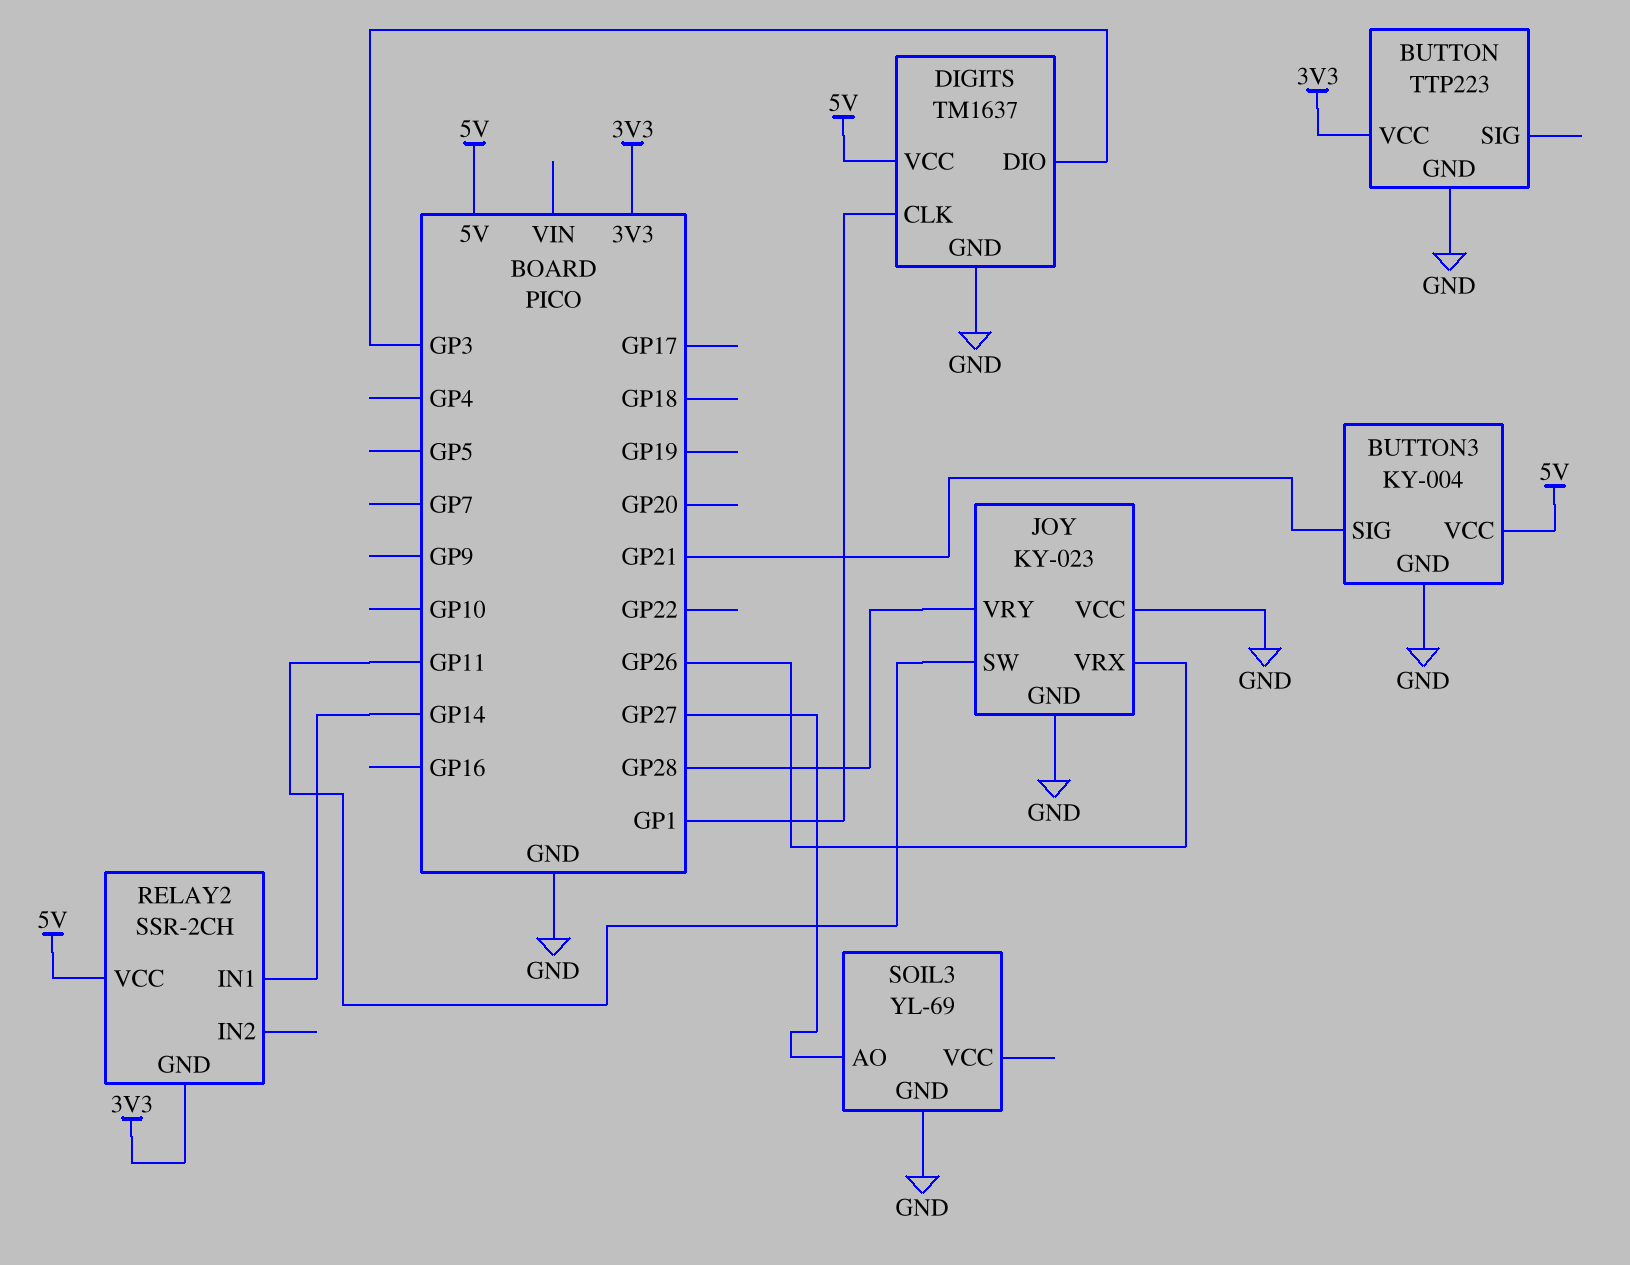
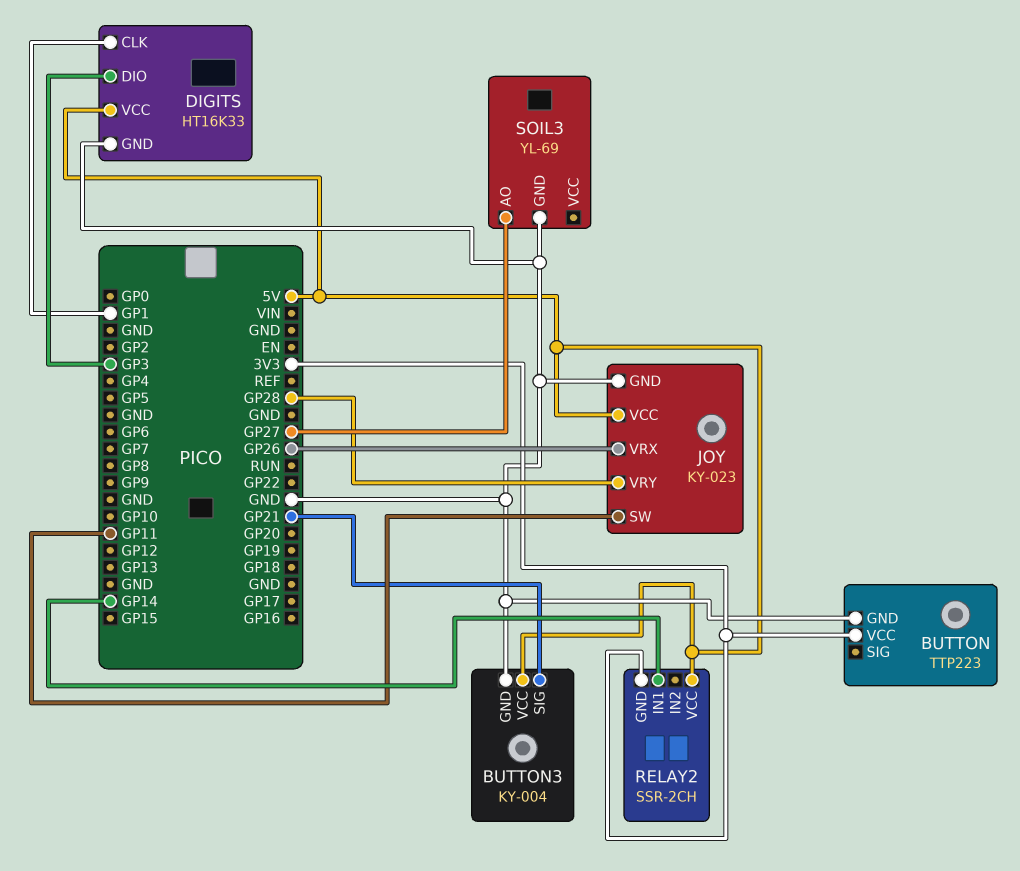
DIGITS: TM1637 -> HT16K33
JOY pin VCC: GND -> 5V

